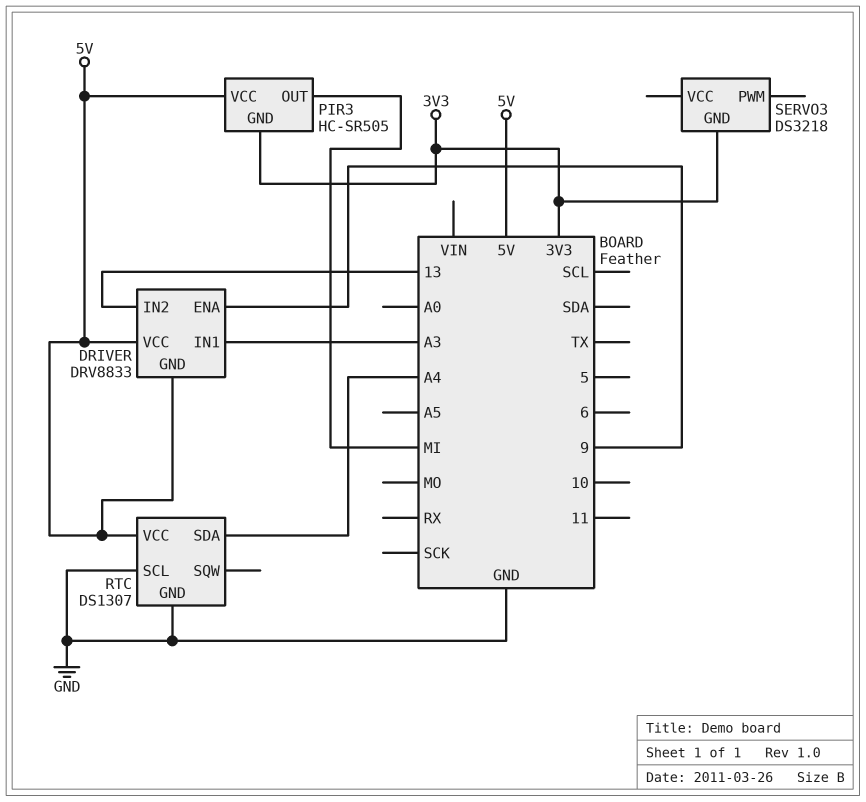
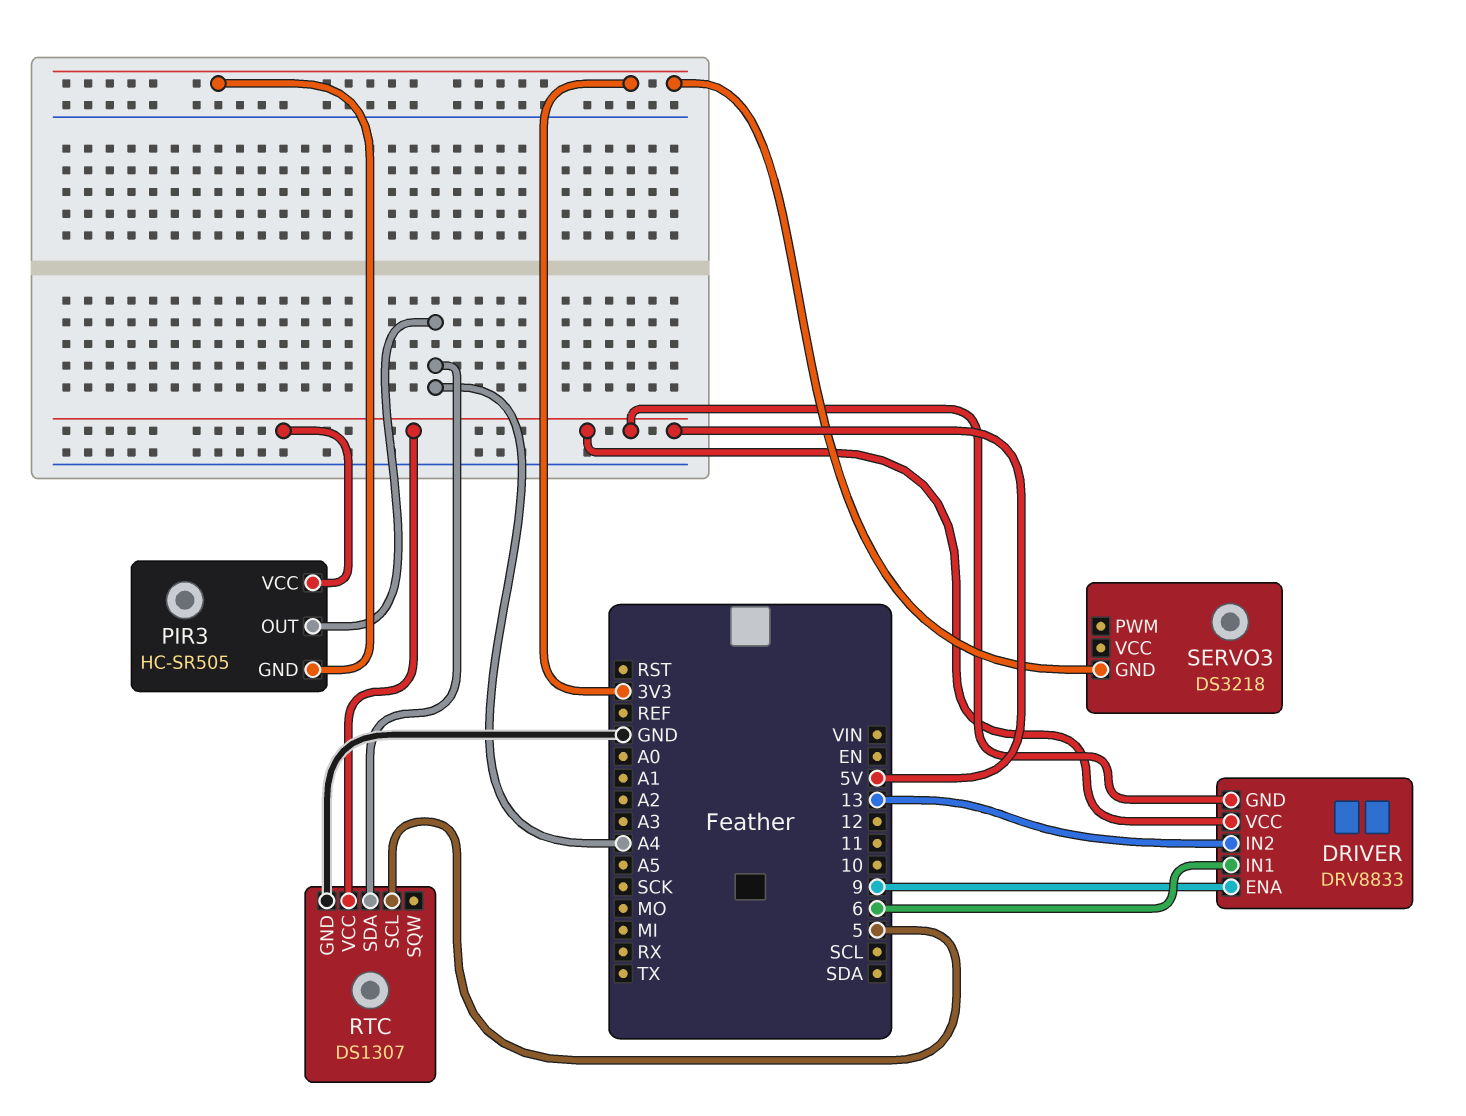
DRIVER pin IN1: A3 -> 6
PIR3 pin OUT: MI -> A4
RTC pin SCL: GND -> 5

